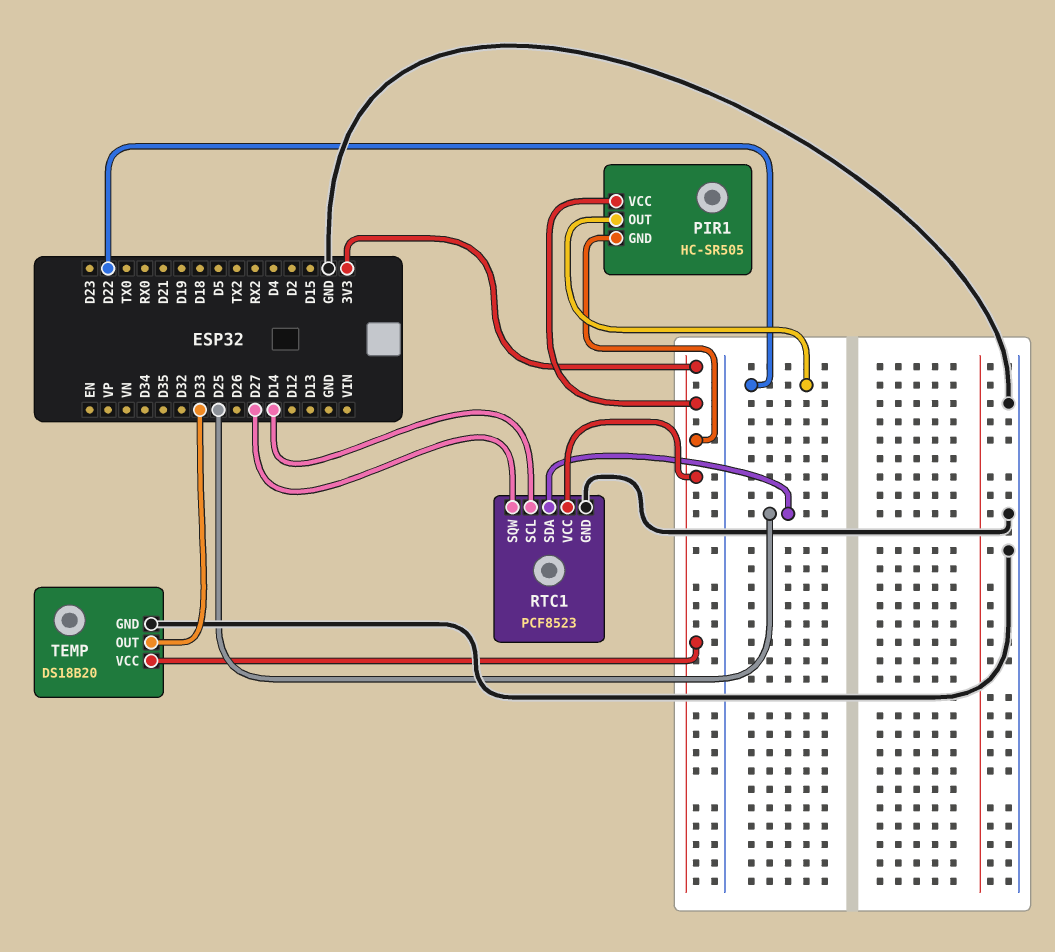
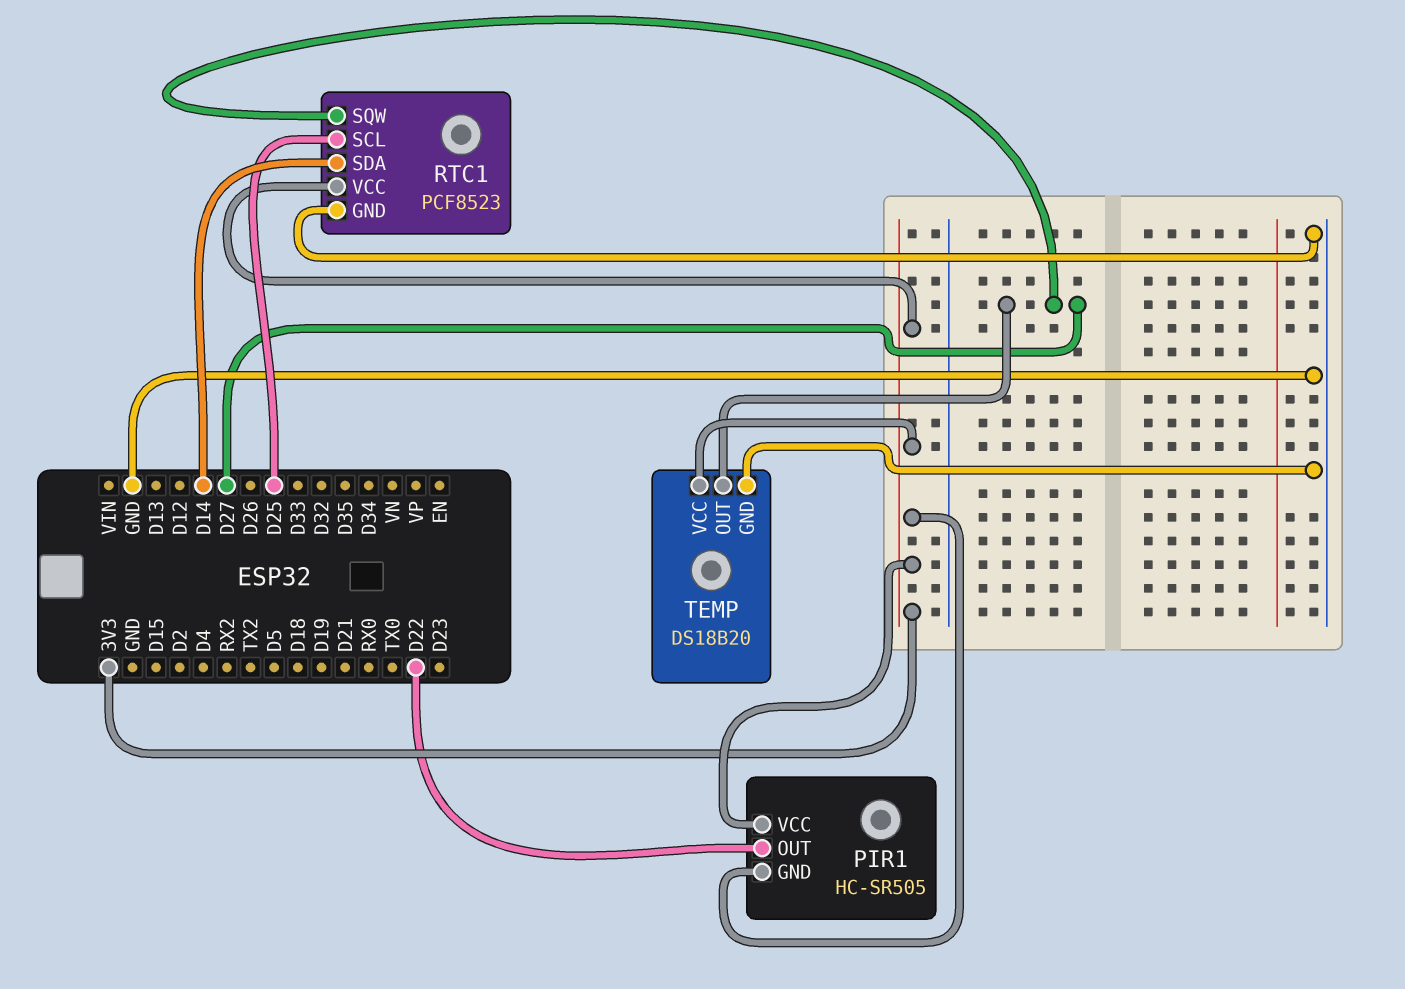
RTC1 pin SCL: D14 -> D25
RTC1 pin SDA: D25 -> D14
TEMP pin OUT: D33 -> D27

